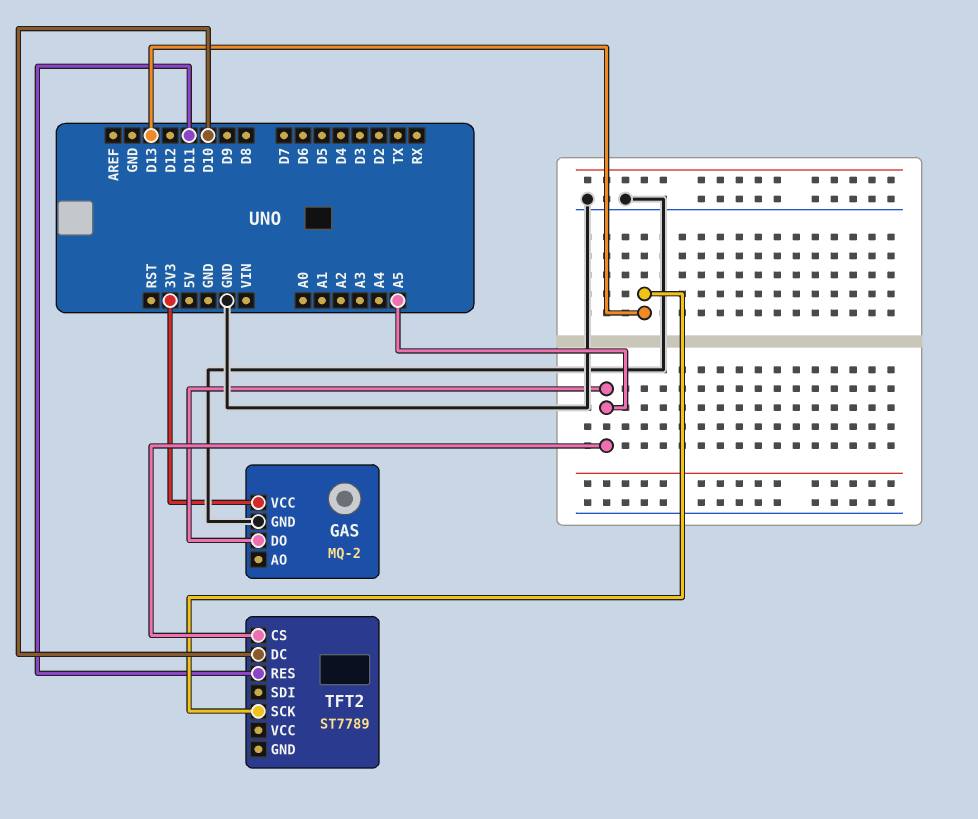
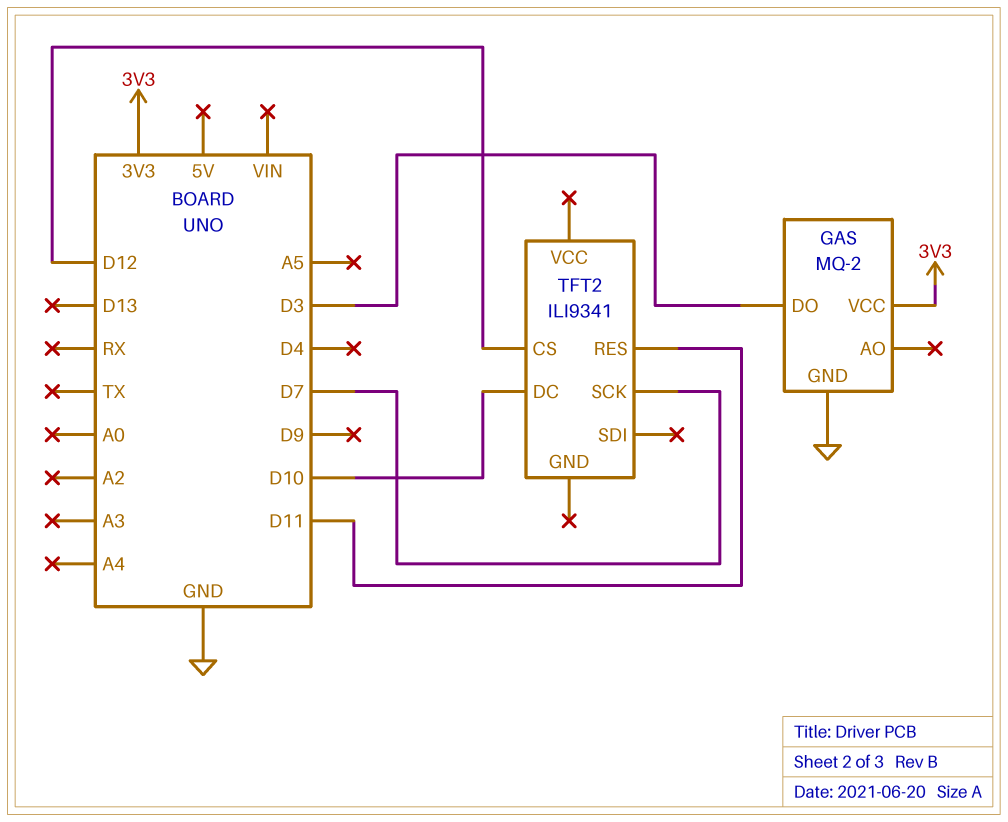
GAS pin DO: A5 -> D3
TFT2: ST7789 -> ILI9341
TFT2 pin CS: A5 -> D12
TFT2 pin SCK: D13 -> D7

